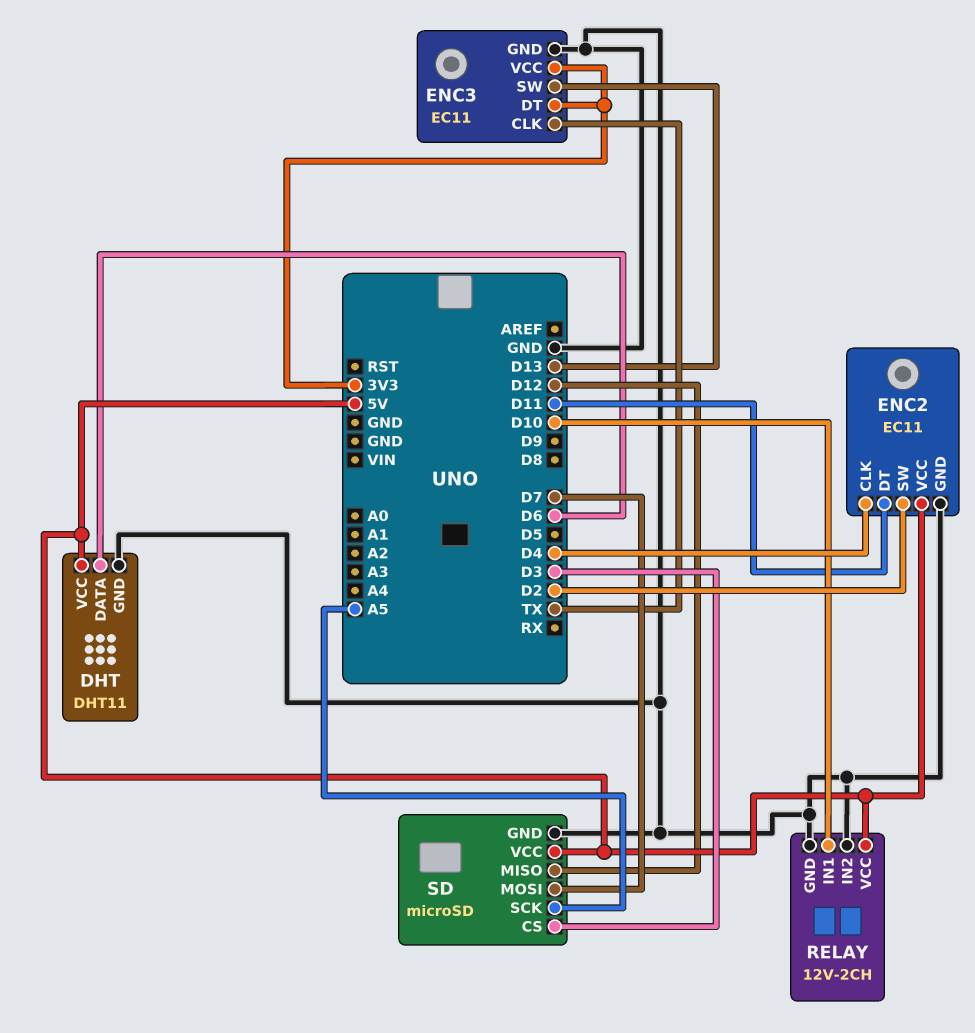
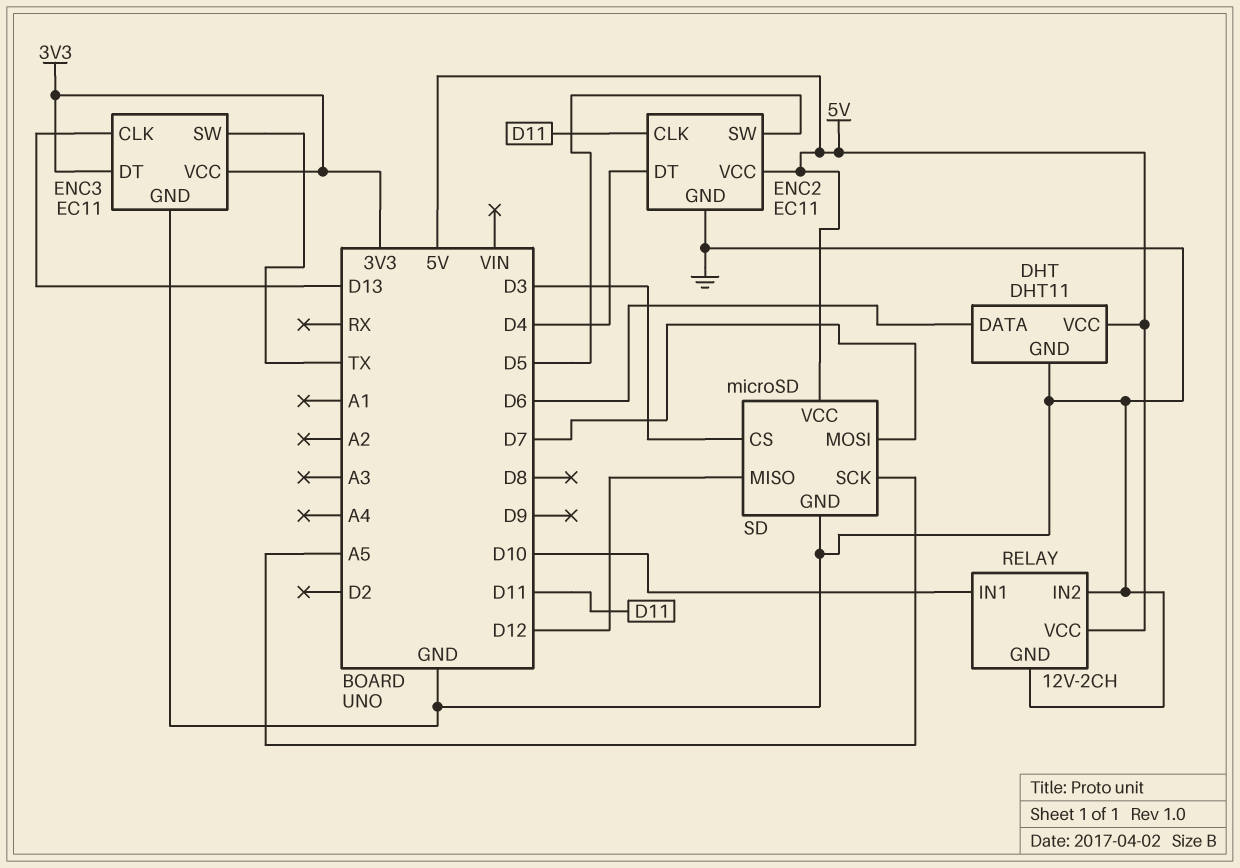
ENC2 pin CLK: D4 -> D11
ENC2 pin DT: D11 -> D4
ENC2 pin SW: D2 -> D5
ENC3 pin CLK: TX -> D13
ENC3 pin SW: D13 -> TX

